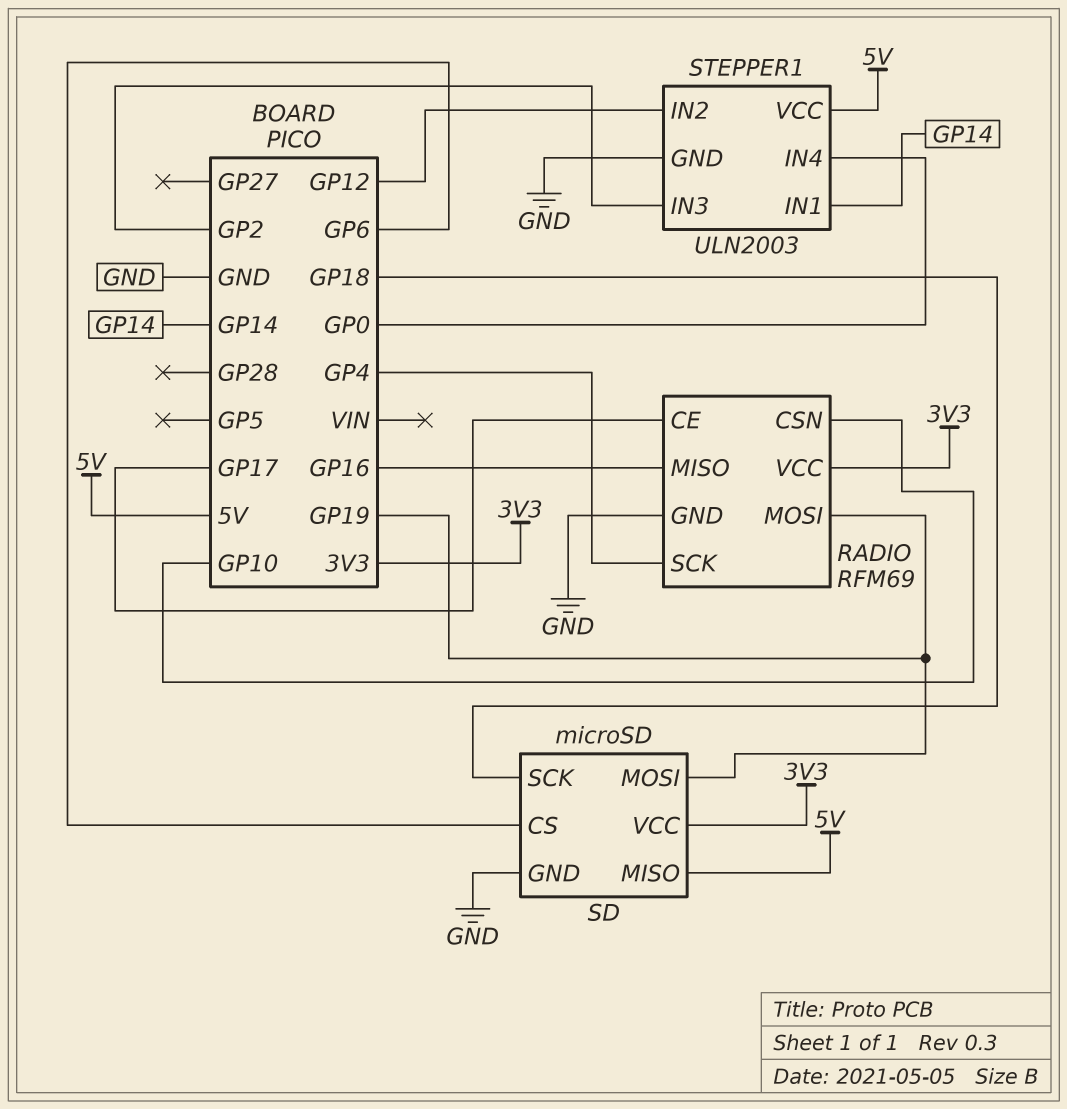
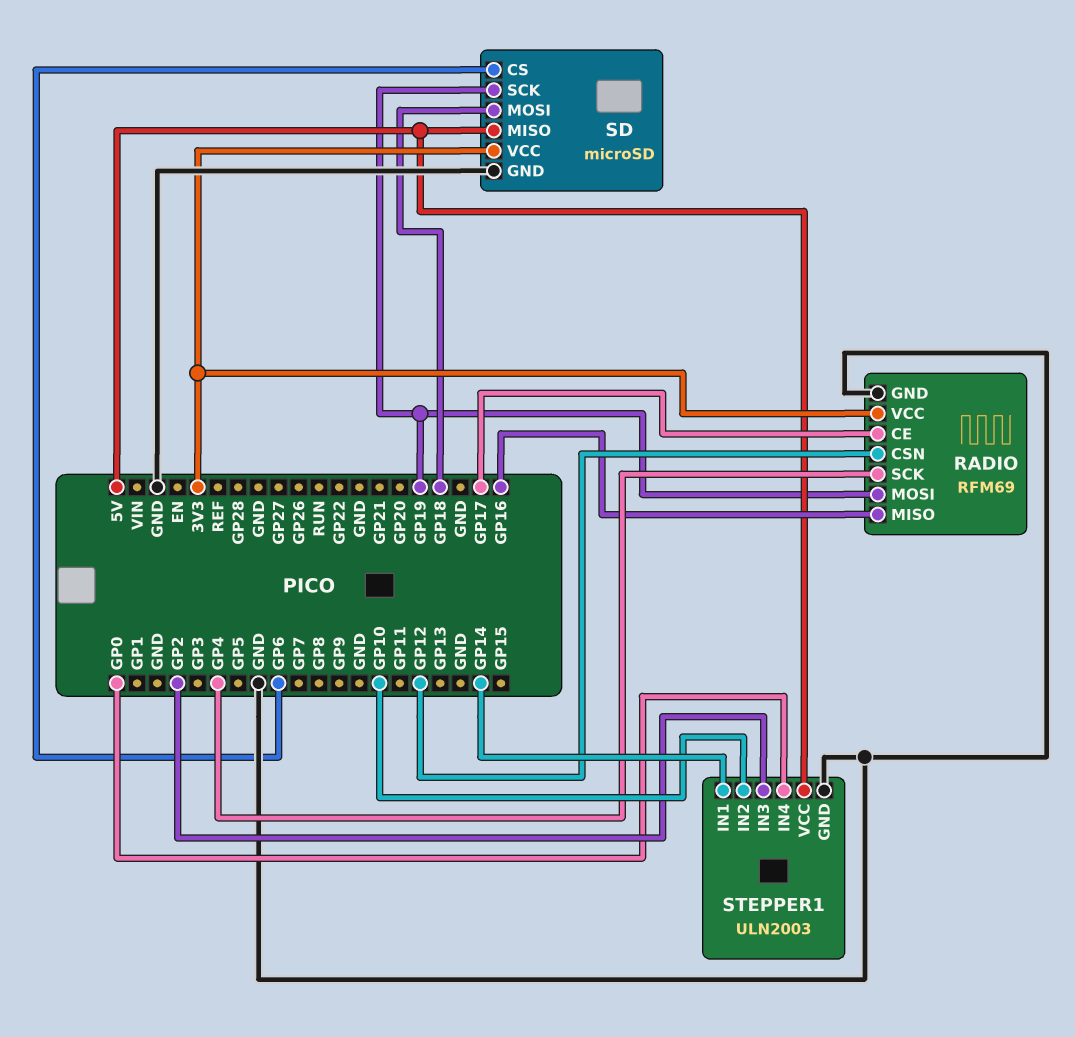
RADIO pin CSN: GP10 -> GP12
SD pin MOSI: GP19 -> GP18
SD pin SCK: GP18 -> GP19
STEPPER1 pin IN2: GP12 -> GP10

